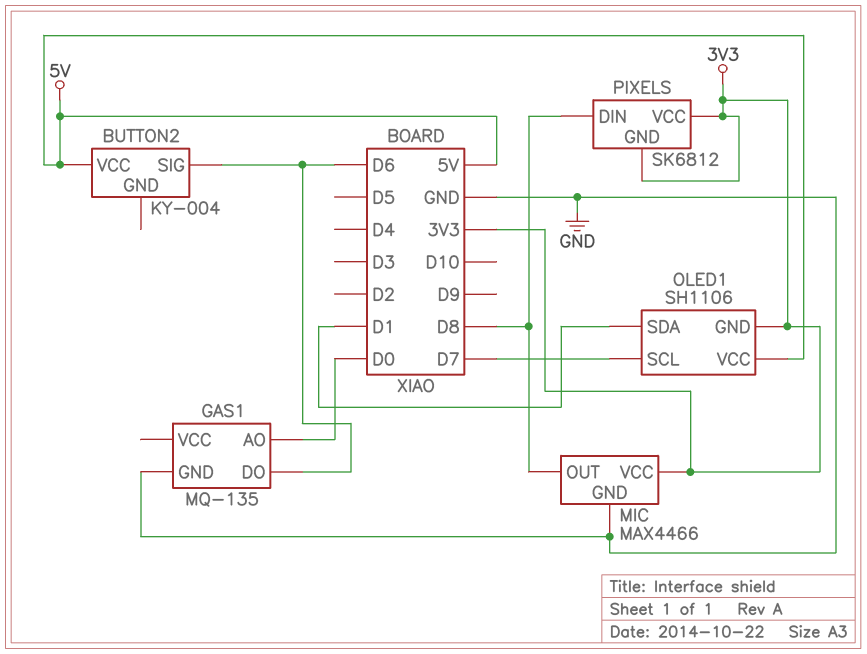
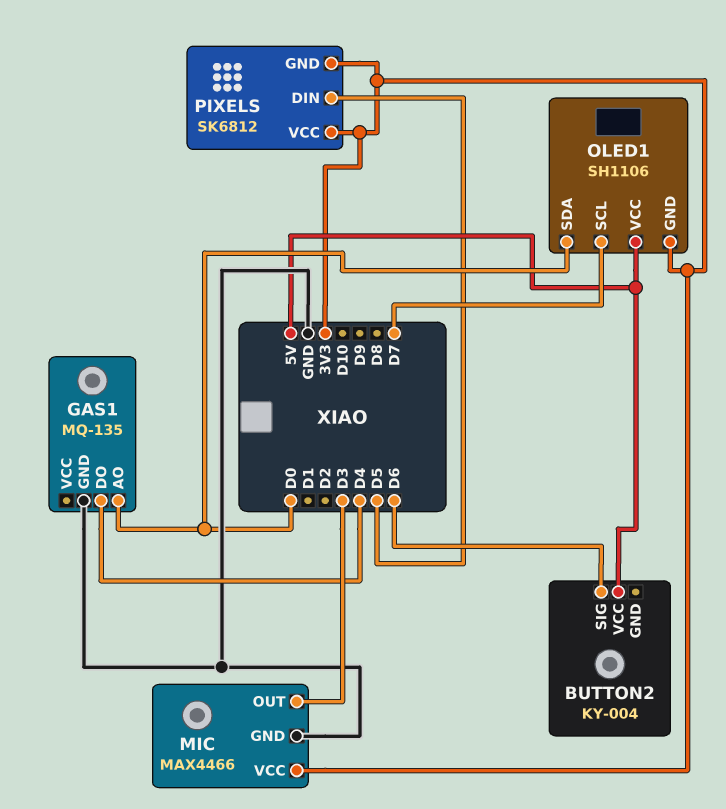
GAS1 pin DO: D6 -> D4
MIC pin OUT: D8 -> D3
OLED1 pin SDA: D1 -> D0
PIXELS pin DIN: D8 -> D5

